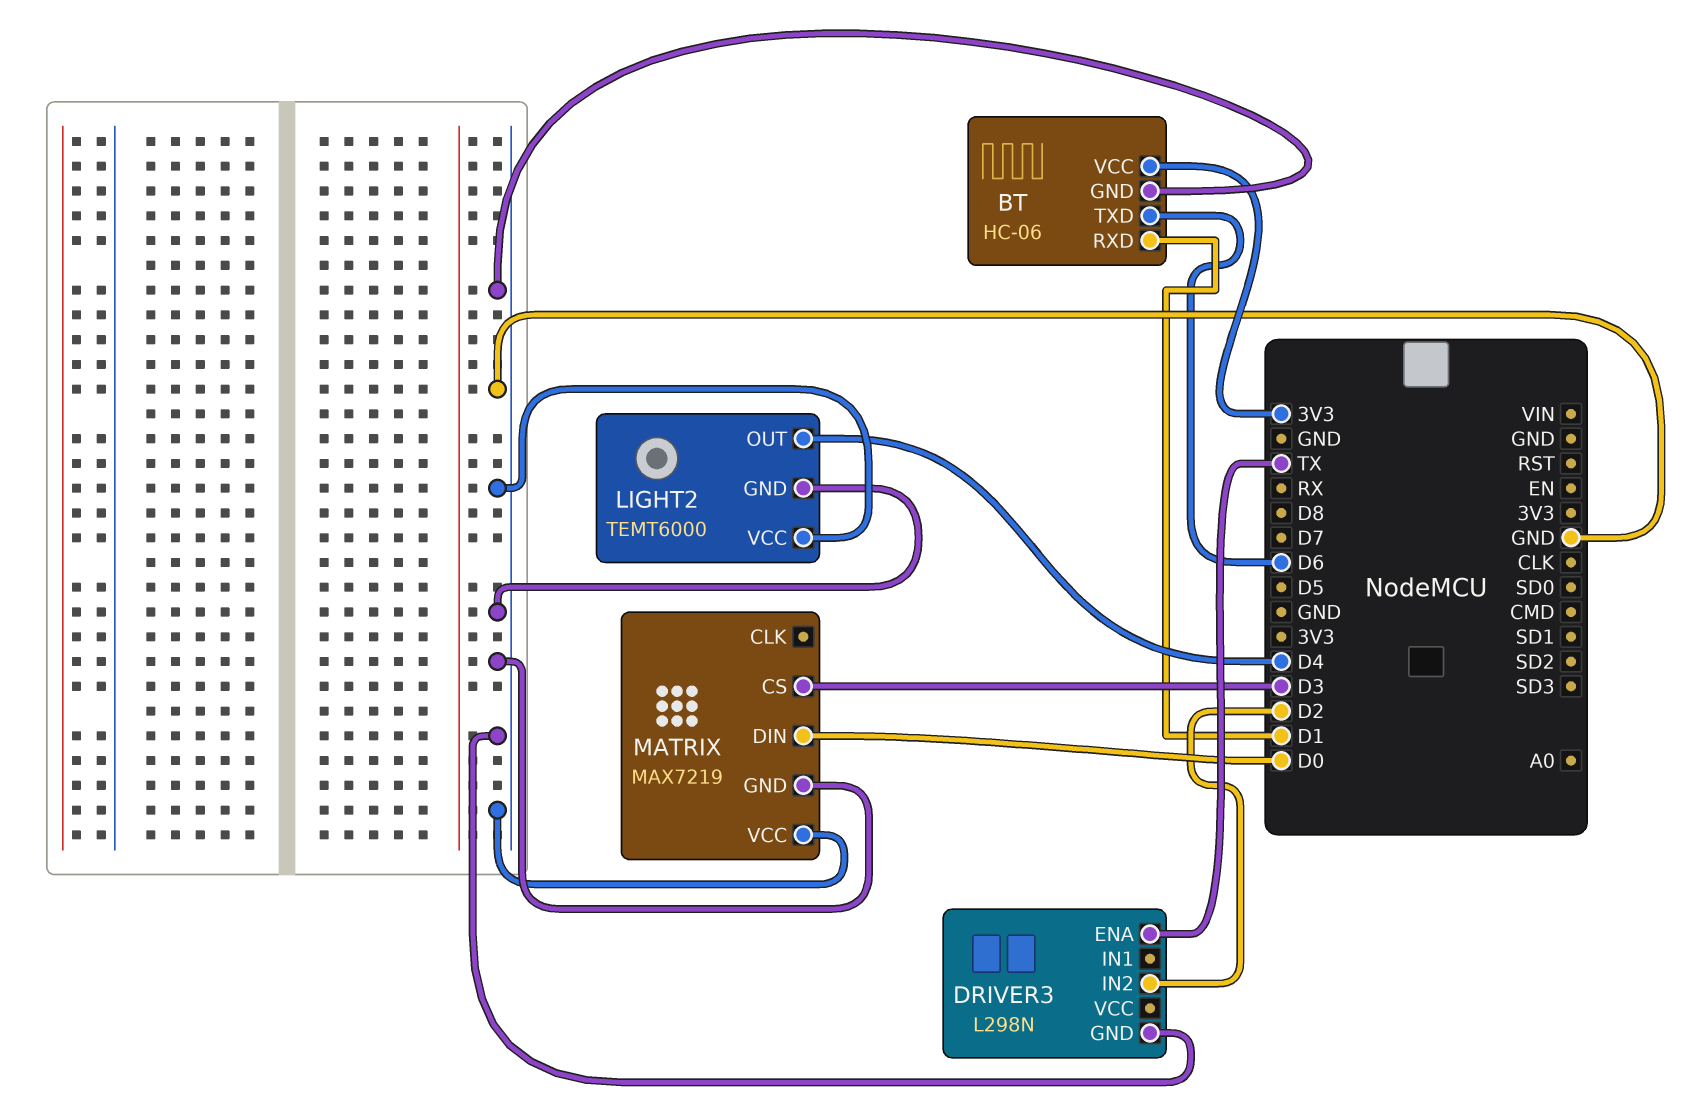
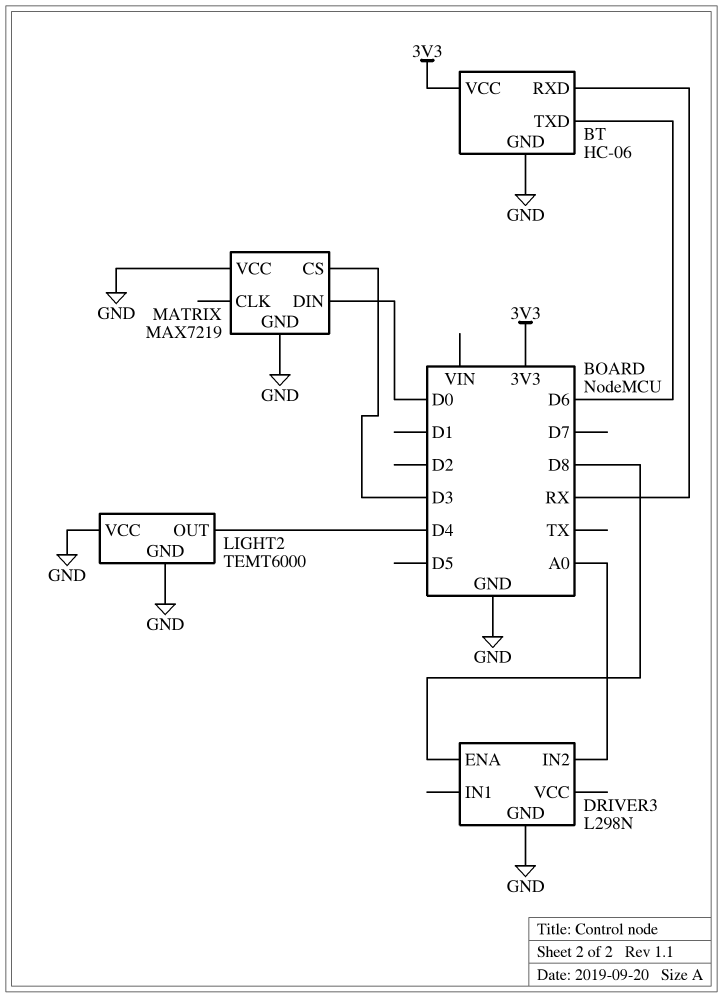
BT pin RXD: D1 -> RX
DRIVER3 pin ENA: TX -> D8
DRIVER3 pin IN2: D2 -> A0

